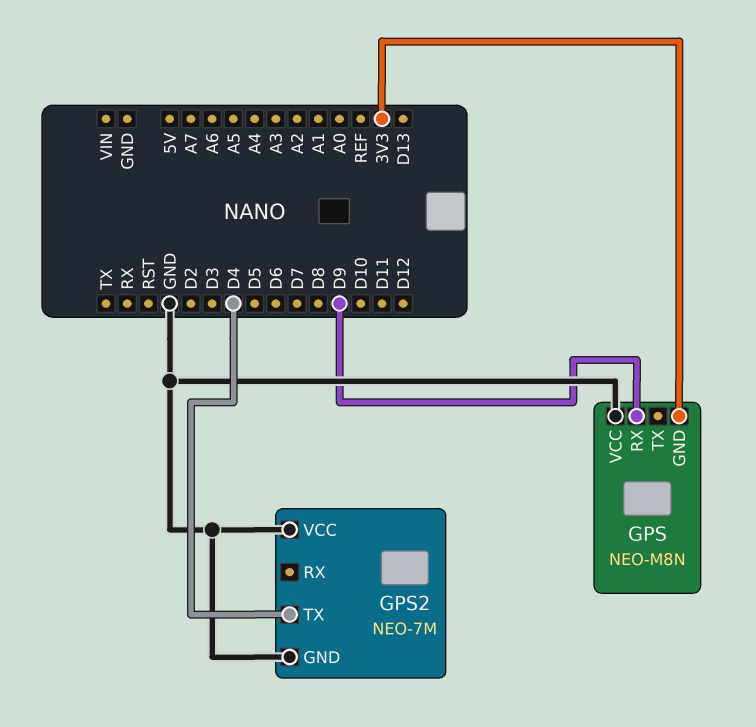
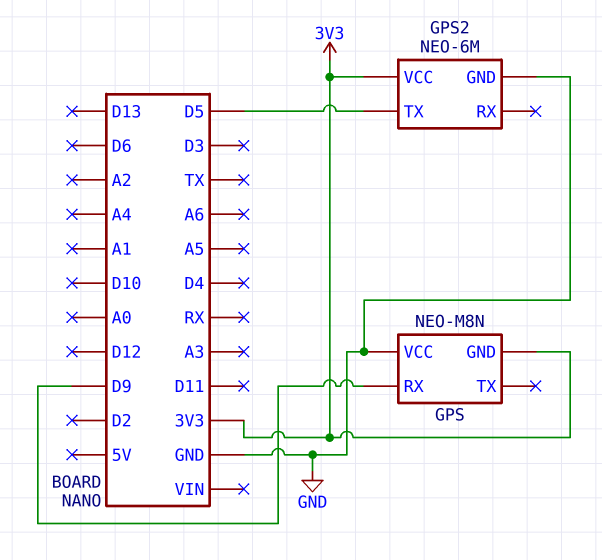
GPS2: NEO-7M -> NEO-6M
GPS2 pin TX: D4 -> D5
GPS2 pin VCC: GND -> 3V3

